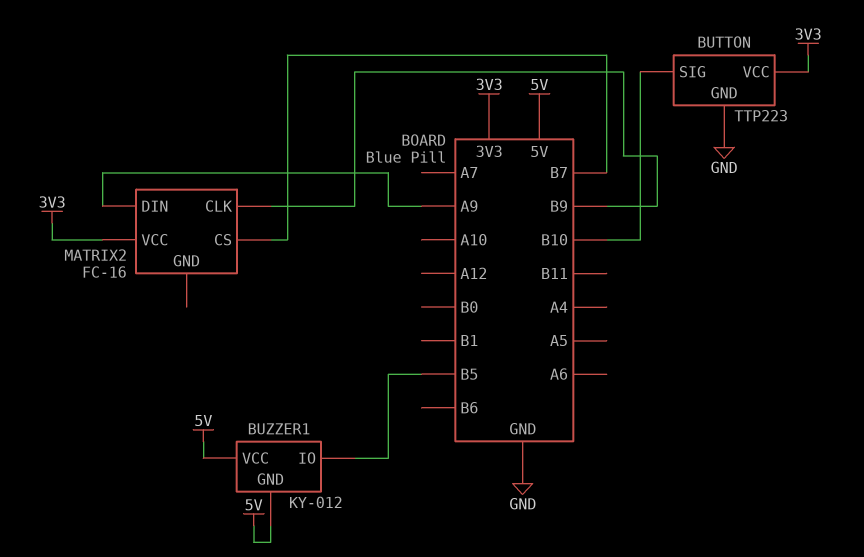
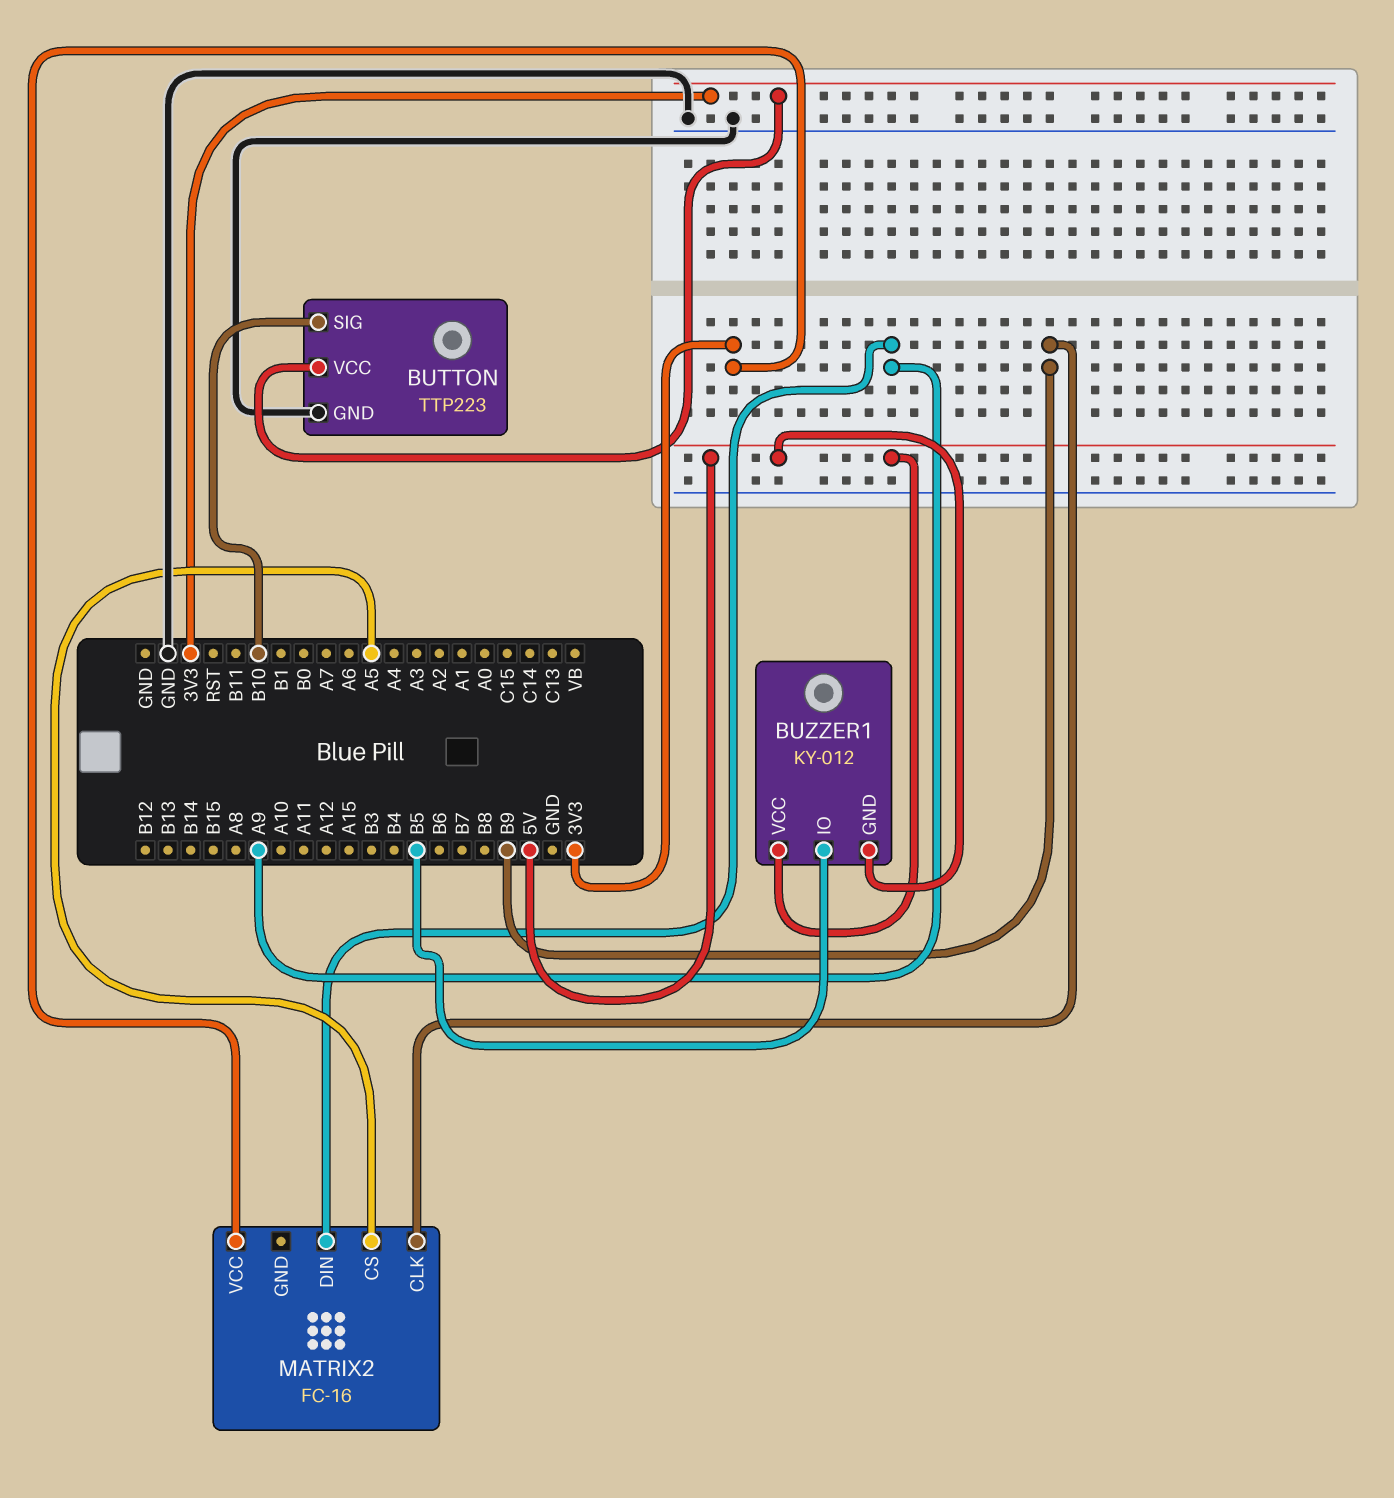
MATRIX2 pin CS: B7 -> A5

